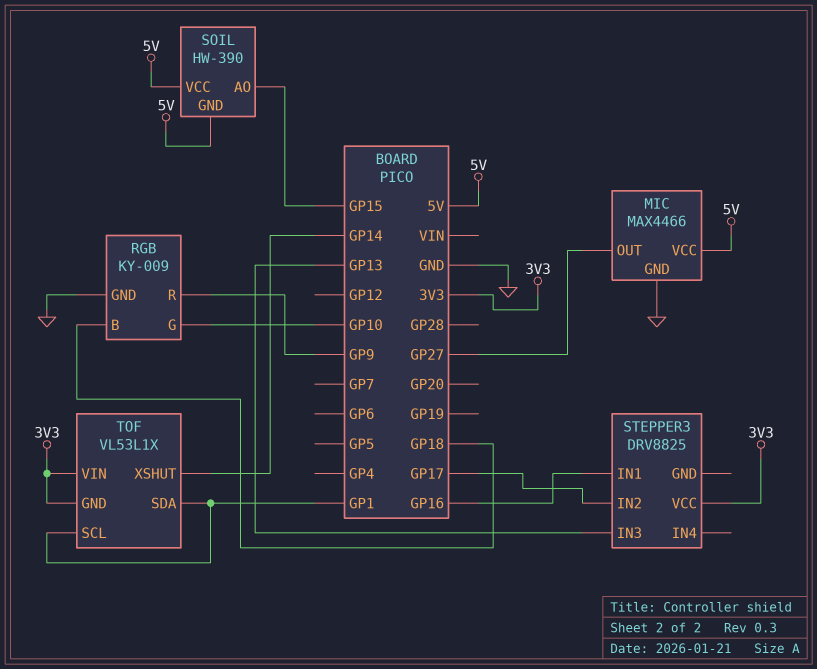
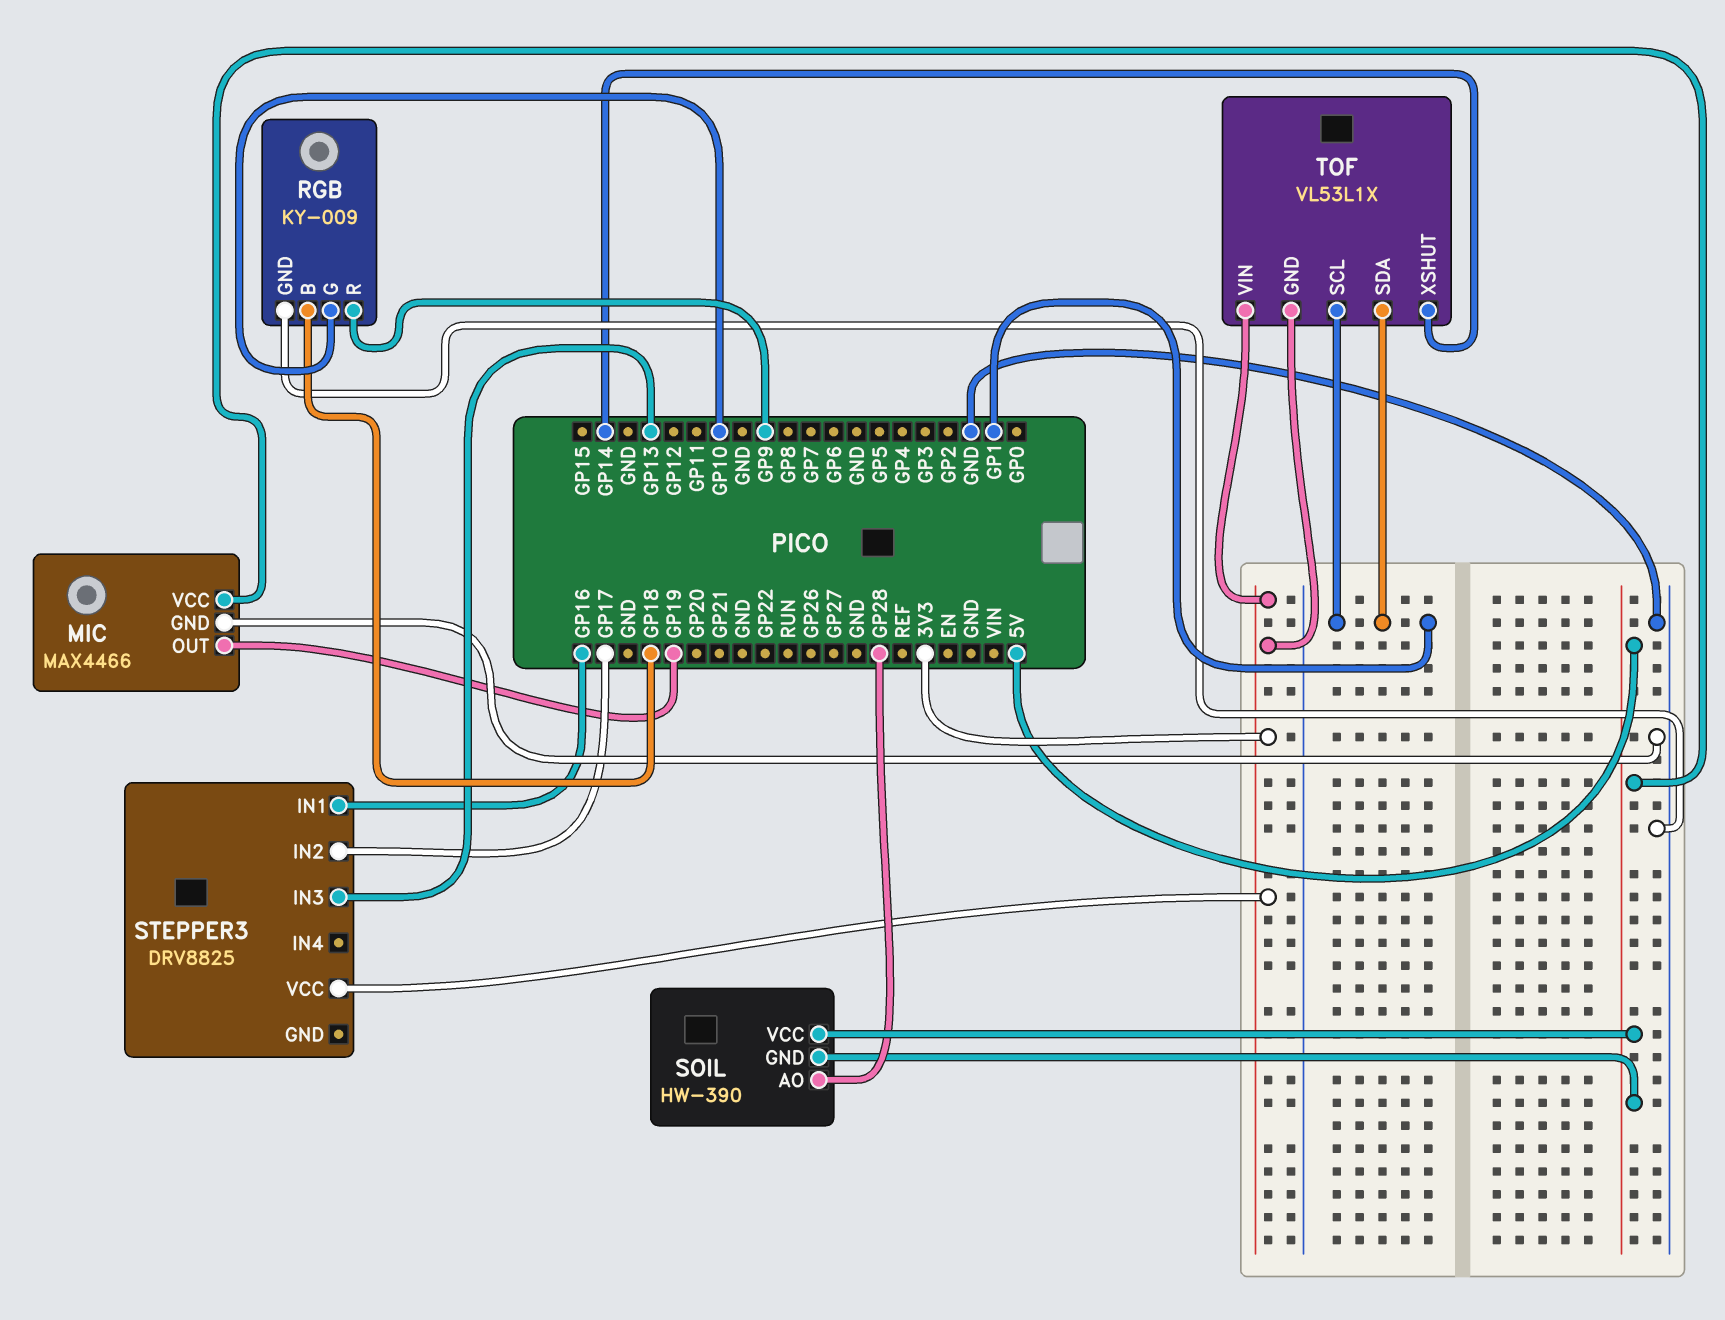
MIC pin OUT: GP27 -> GP19
SOIL pin AO: GP15 -> GP28

